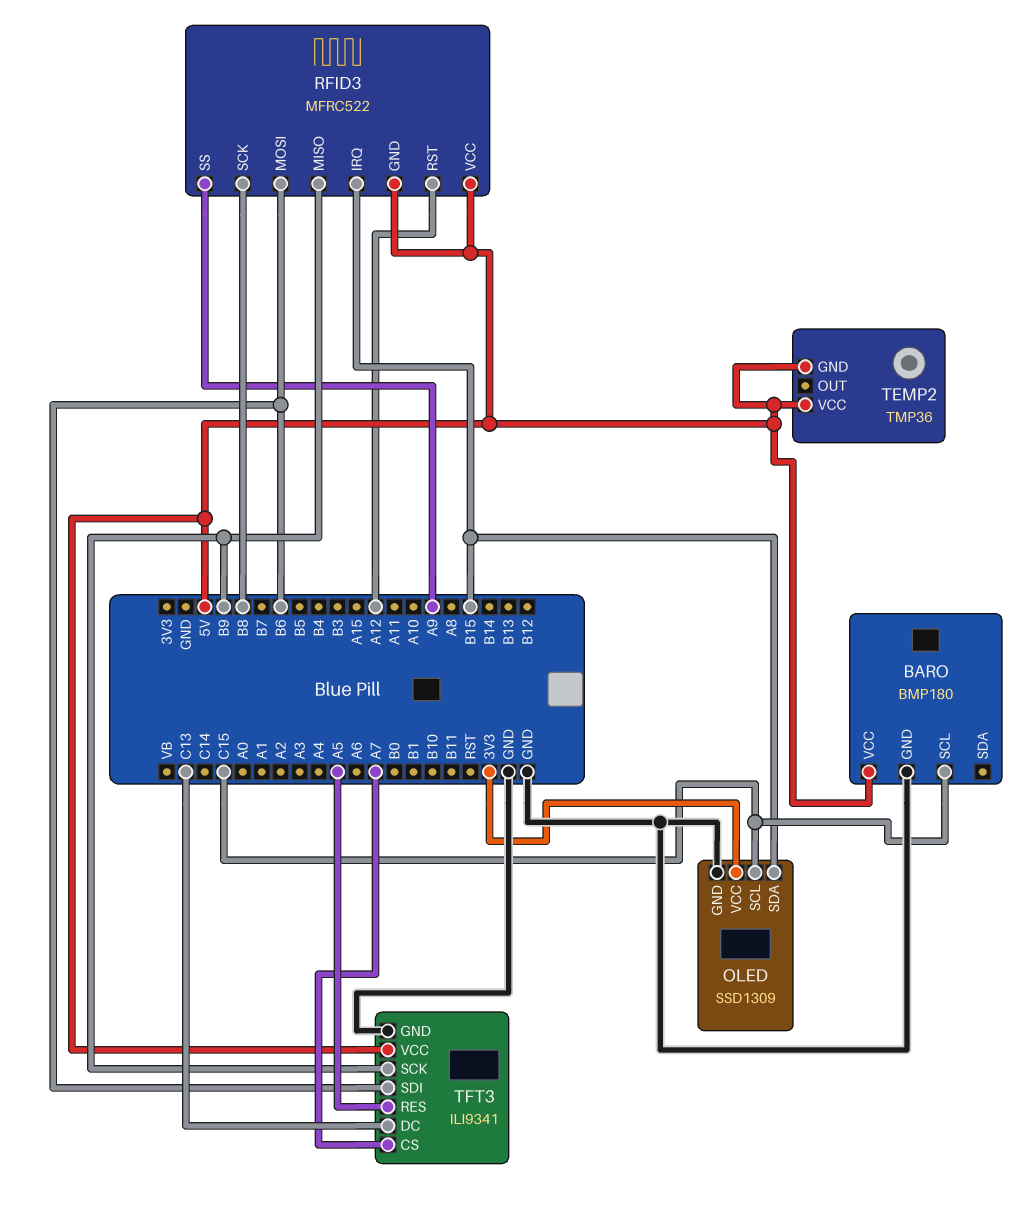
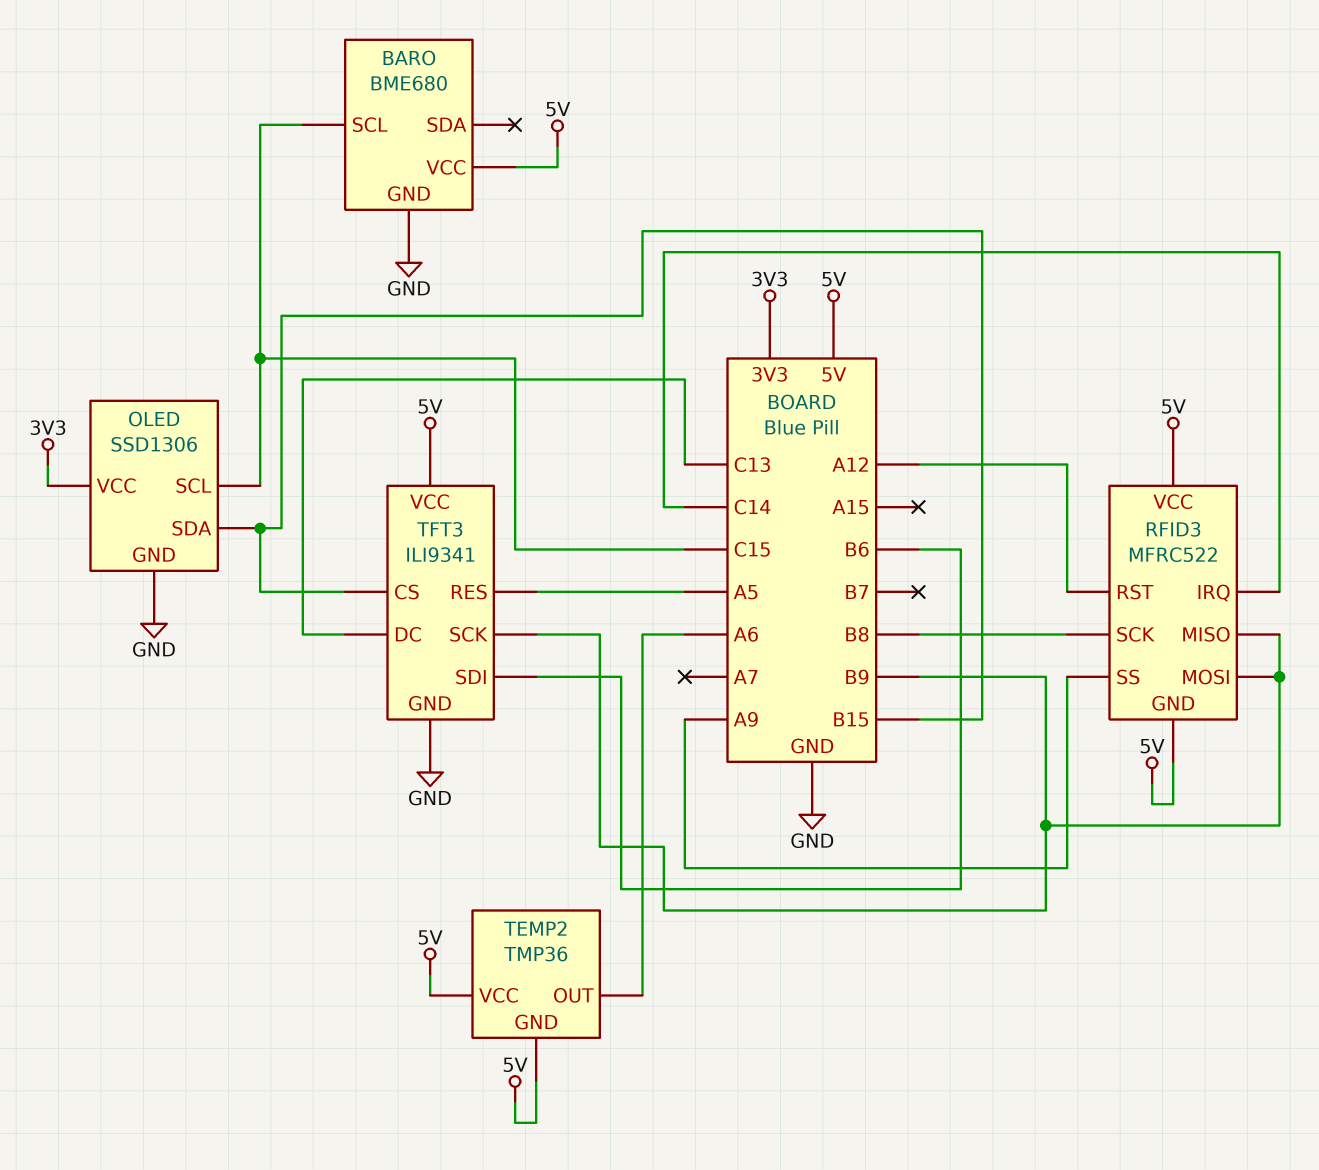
BARO: BMP180 -> BME680
OLED: SSD1309 -> SSD1306
RFID3 pin IRQ: B15 -> C14
RFID3 pin MOSI: B6 -> B9
TEMP2 pin OUT: none -> A6
TFT3 pin CS: A7 -> B15

